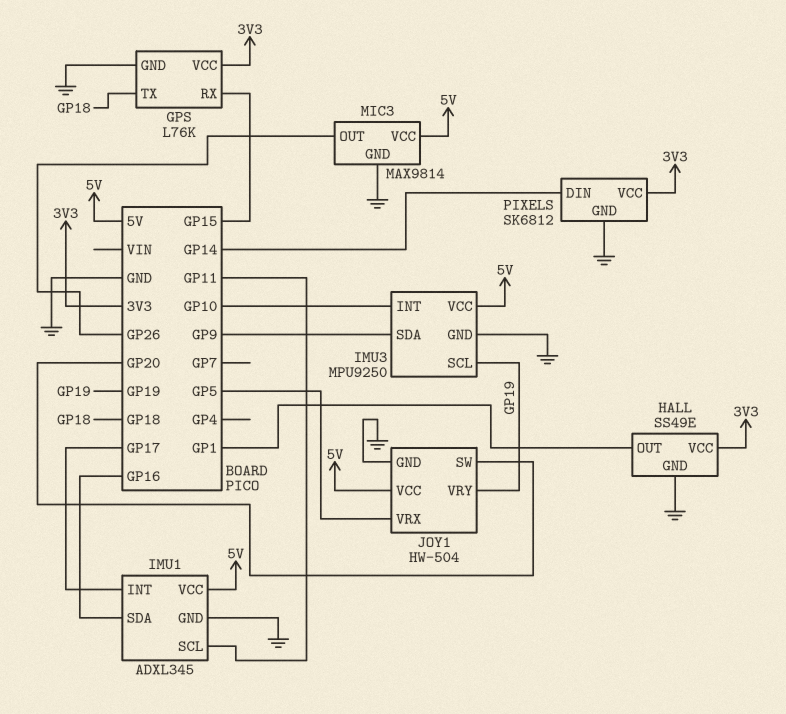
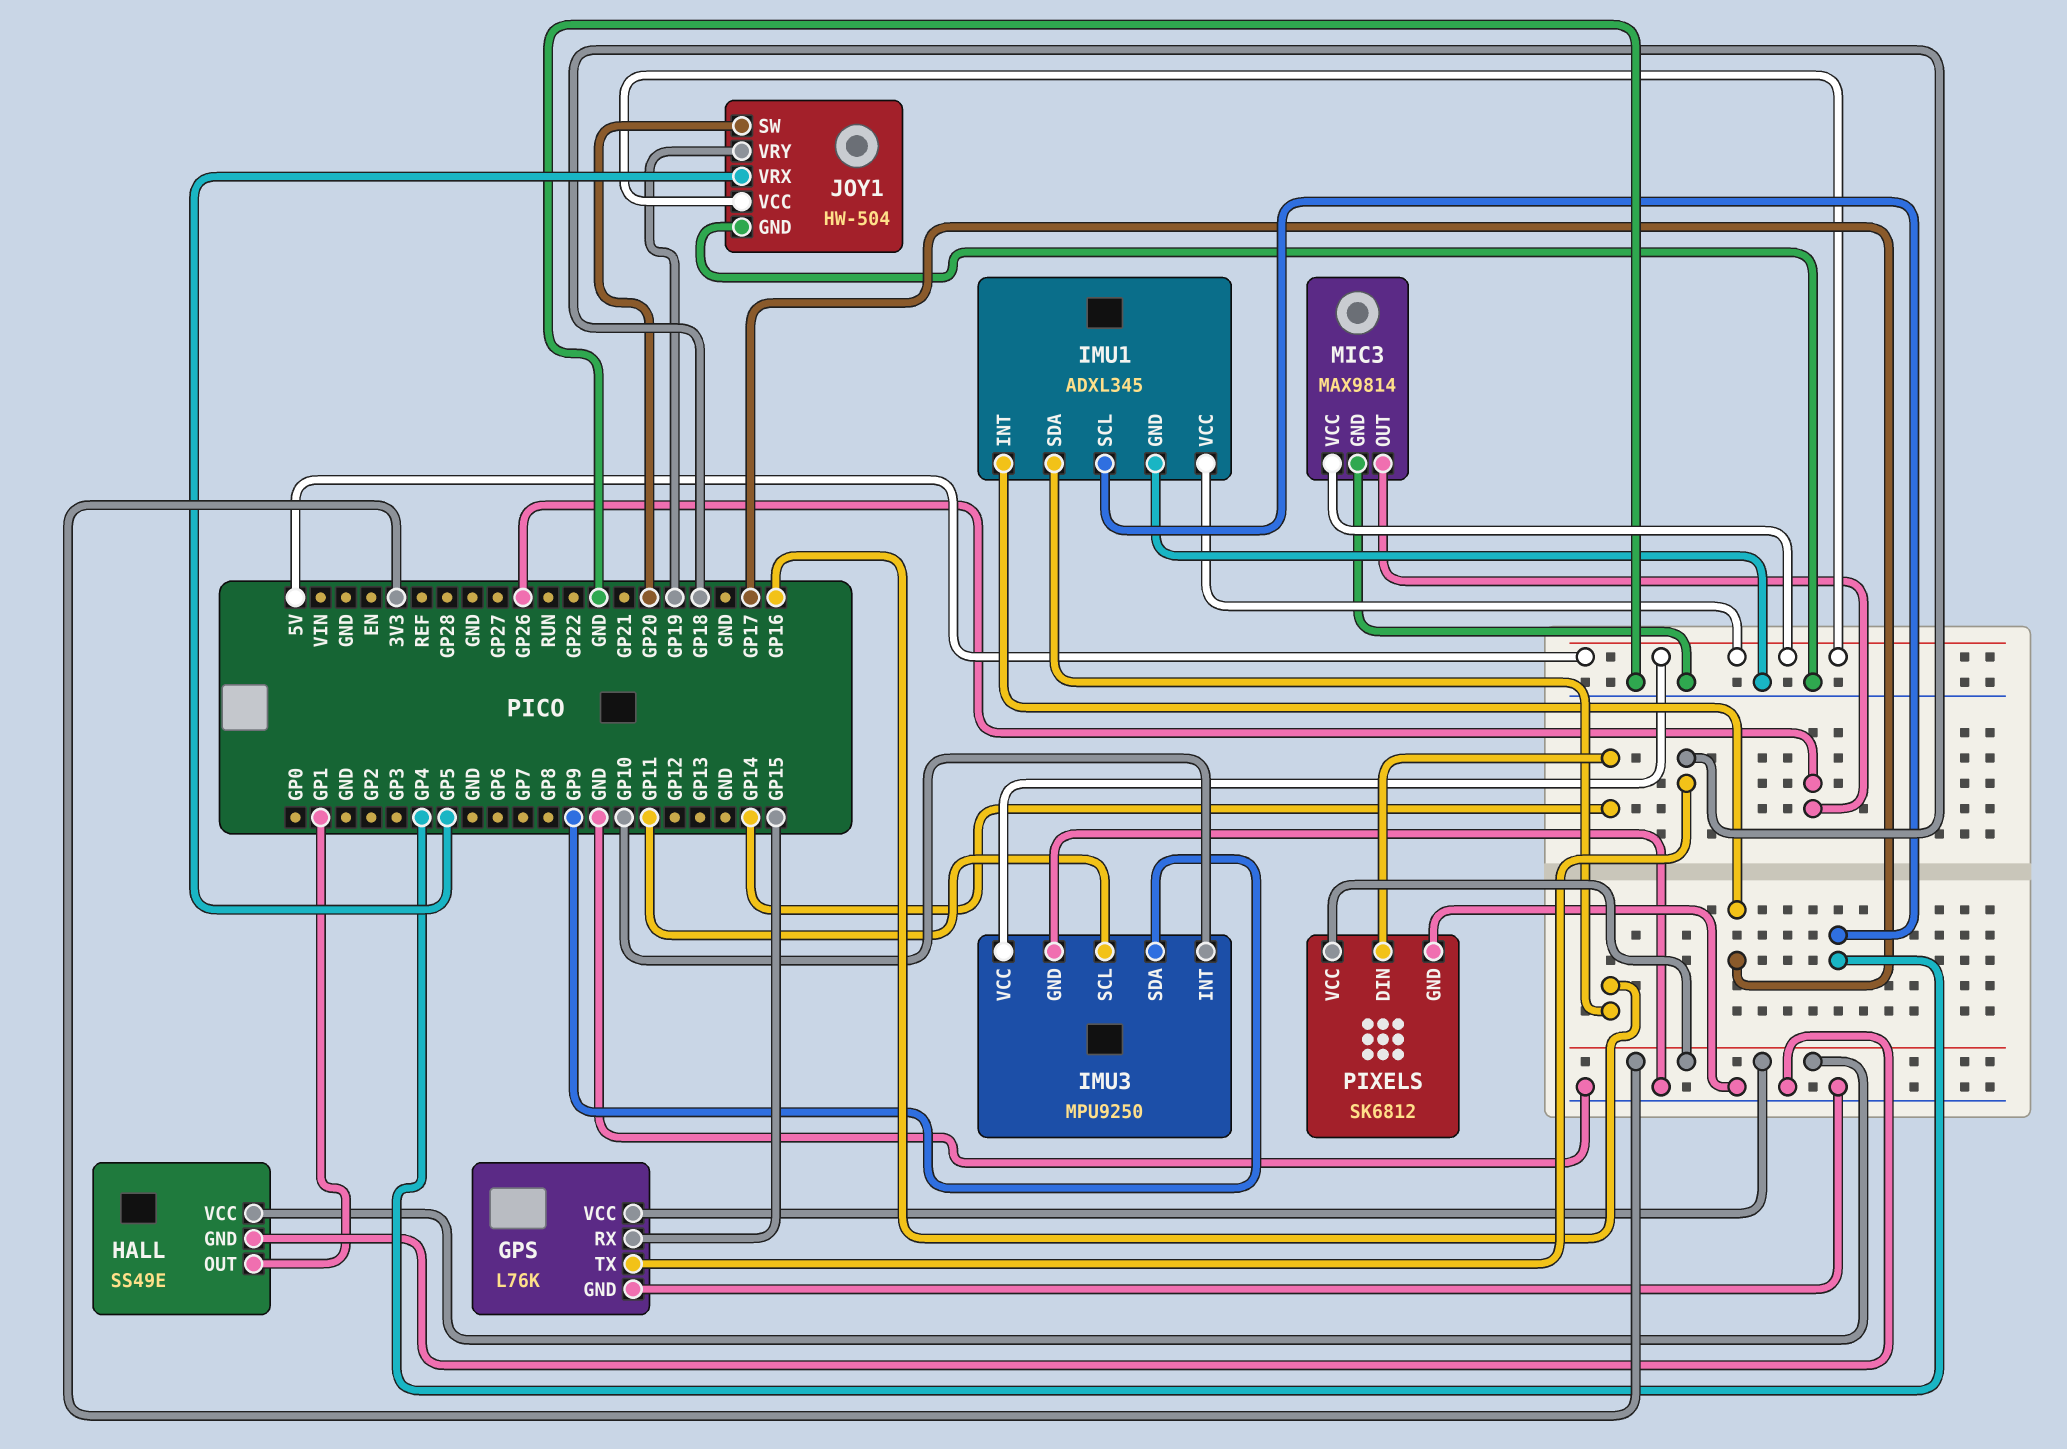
IMU1 pin SCL: GP11 -> GP4
IMU3 pin SCL: GP19 -> GP11

